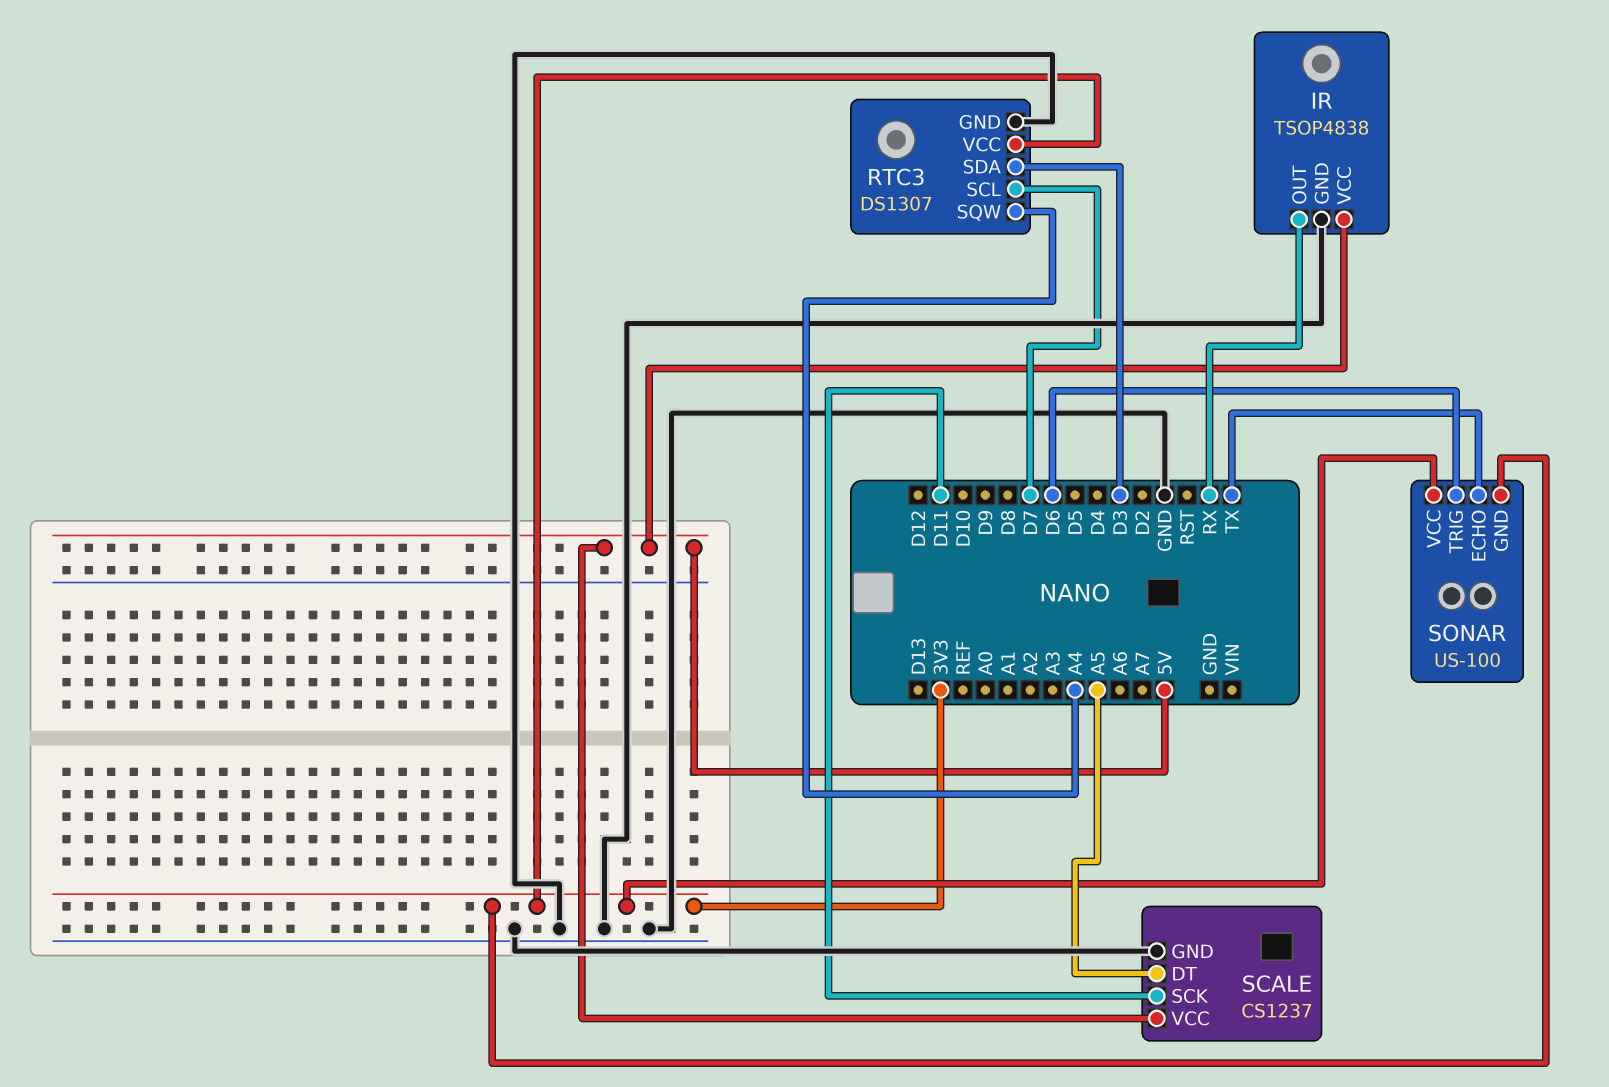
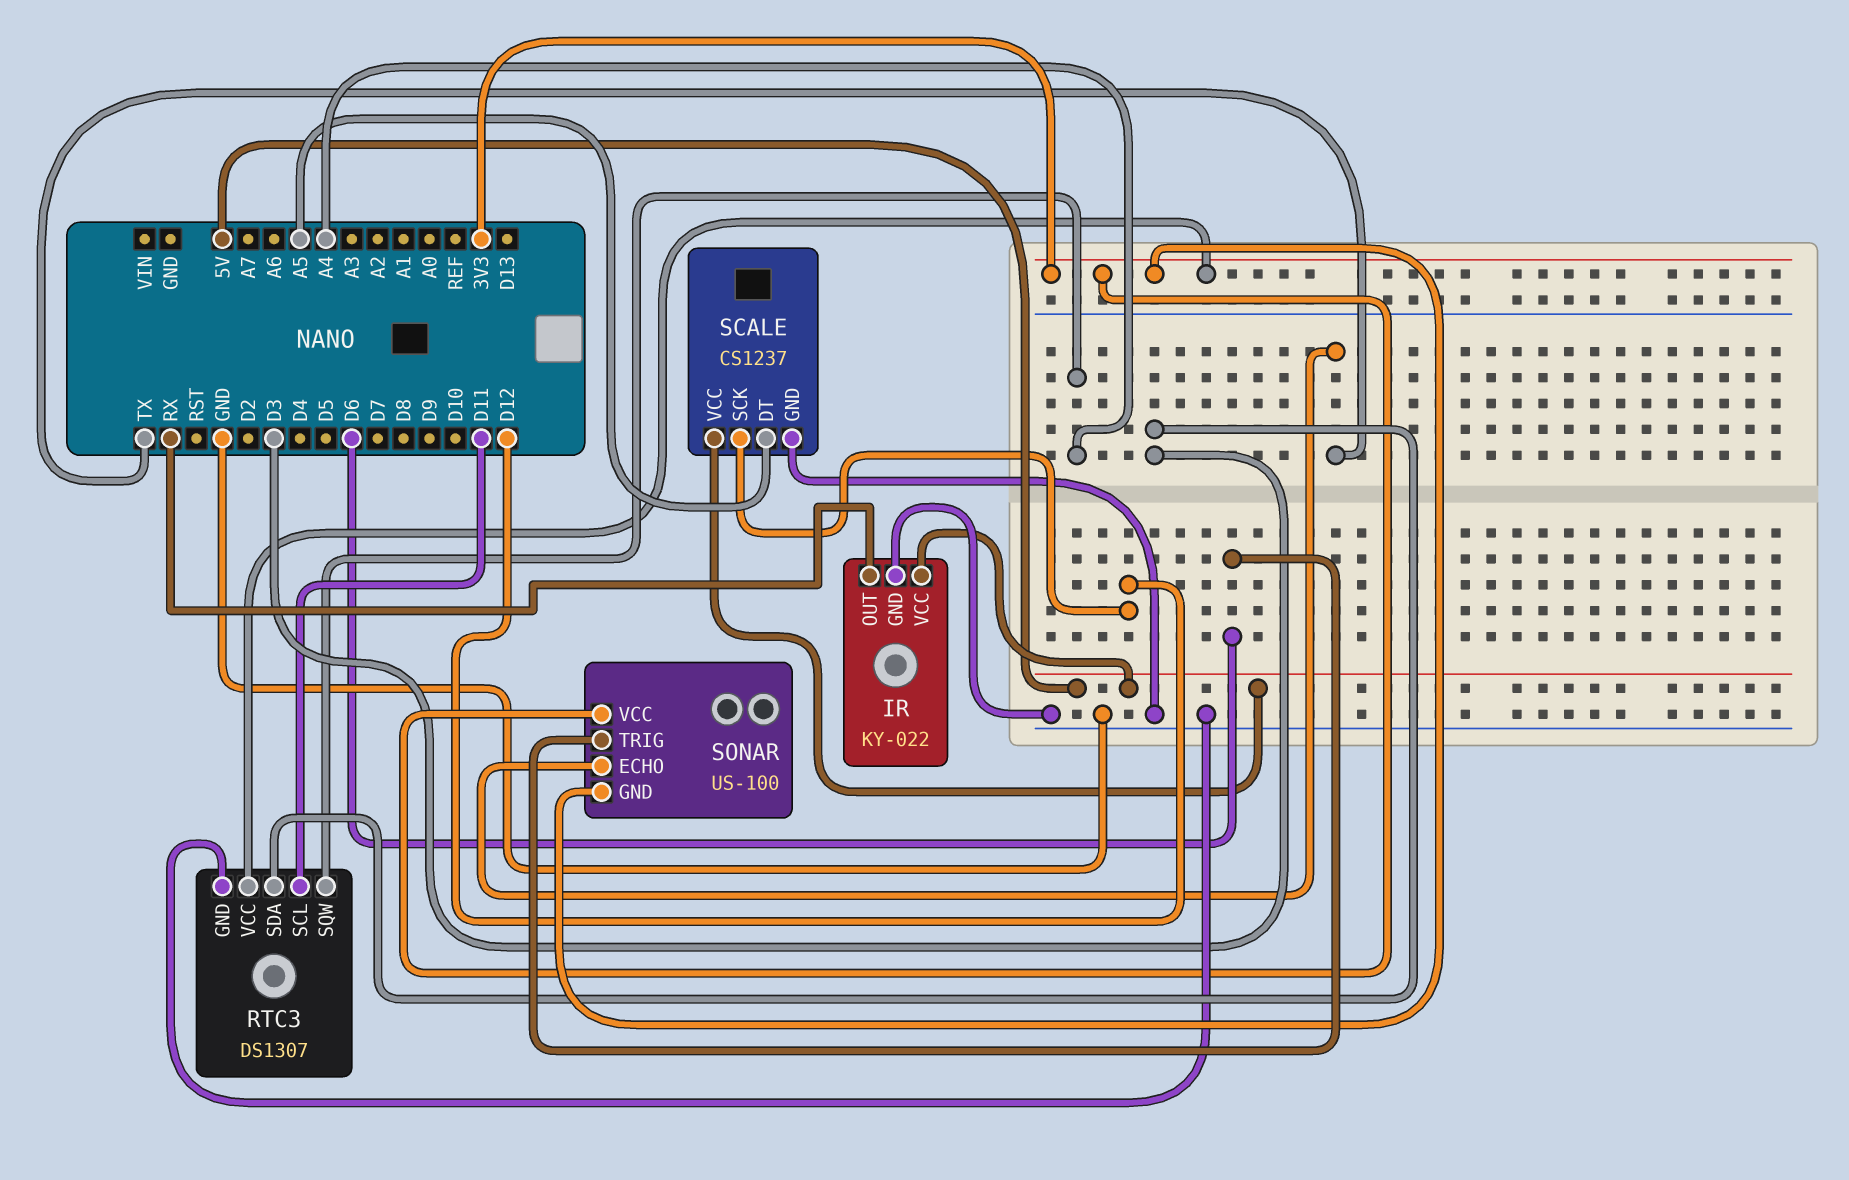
IR: TSOP4838 -> KY-022
RTC3 pin SCL: D7 -> D11
SCALE pin SCK: D11 -> D12

